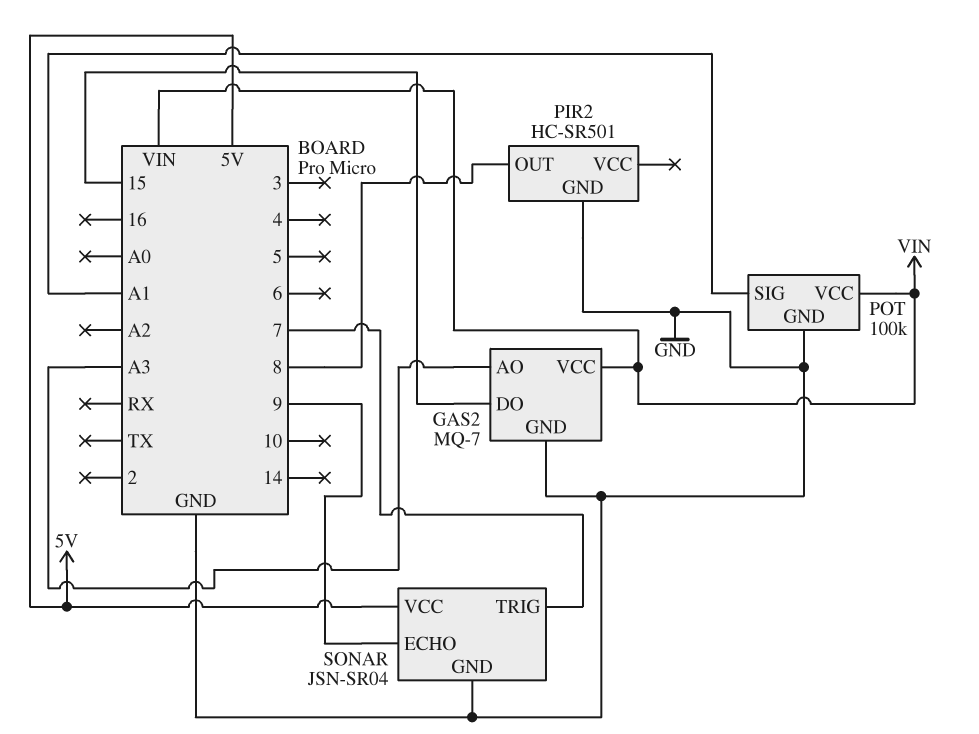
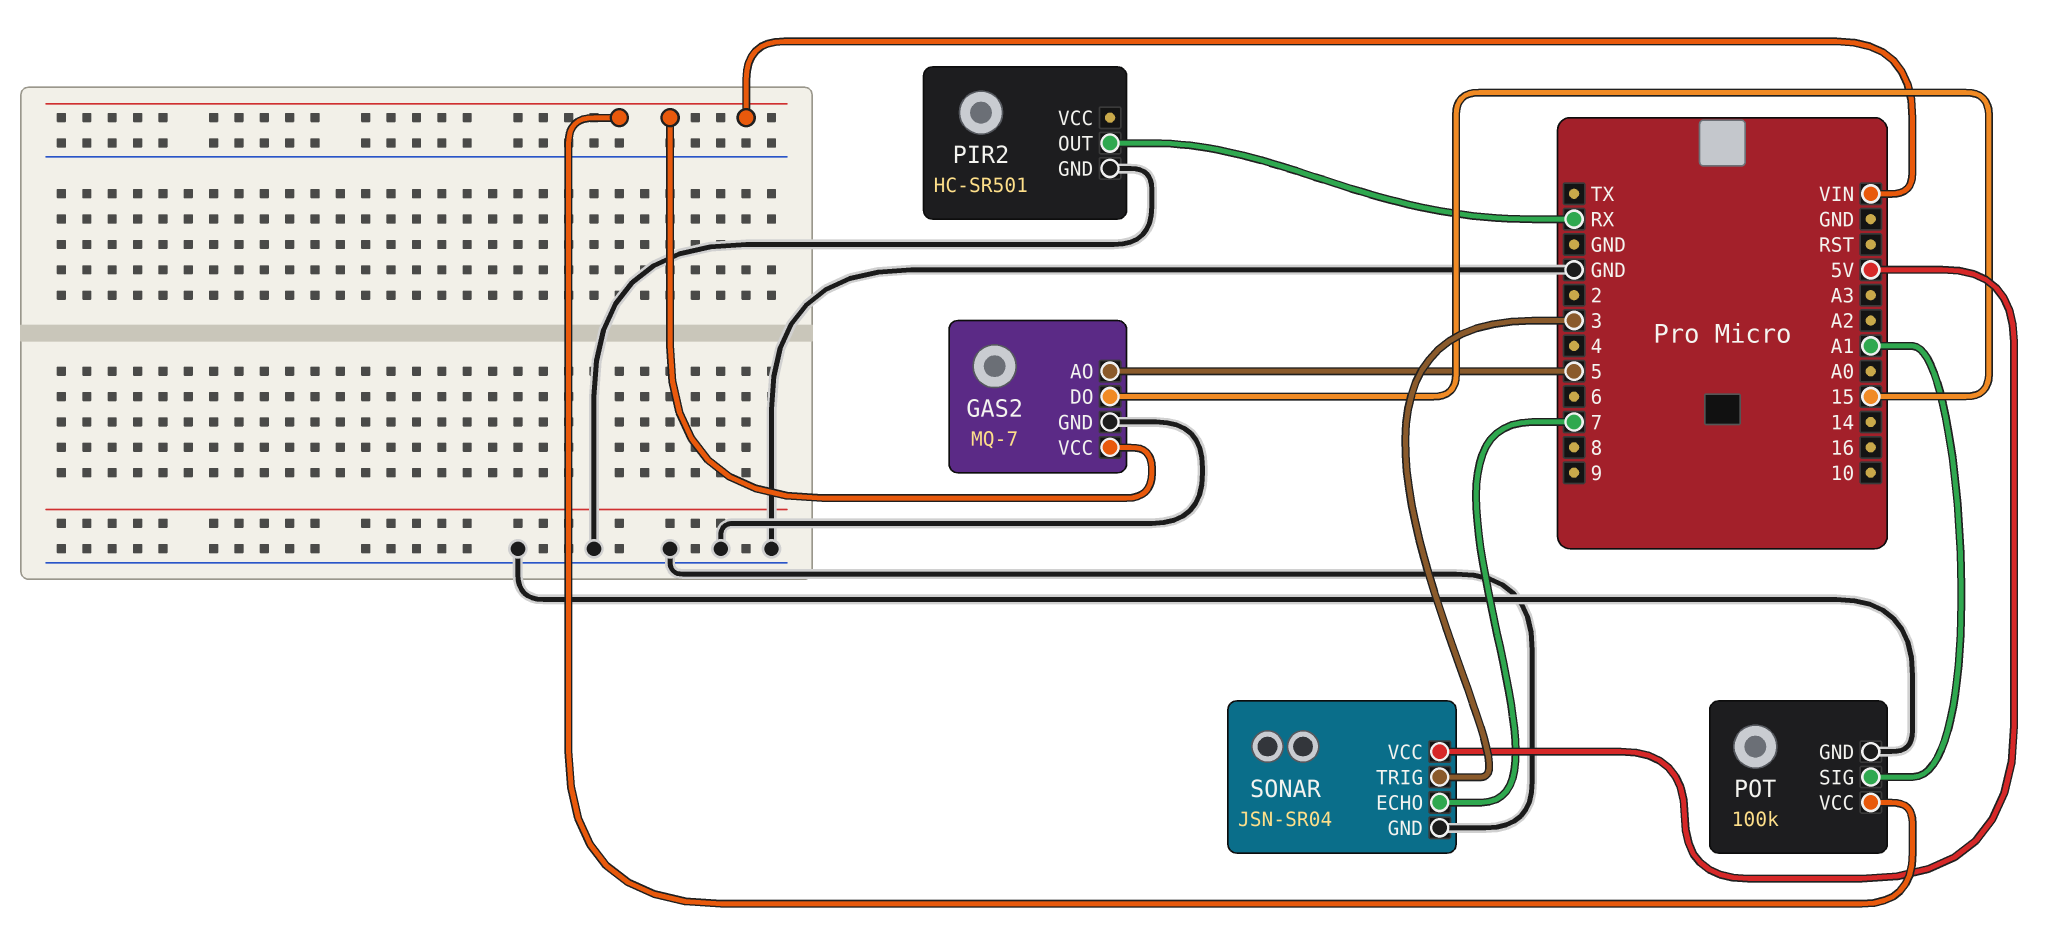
GAS2 pin AO: A3 -> 5
PIR2 pin OUT: 8 -> RX
SONAR pin ECHO: 9 -> 7
SONAR pin TRIG: 7 -> 3

